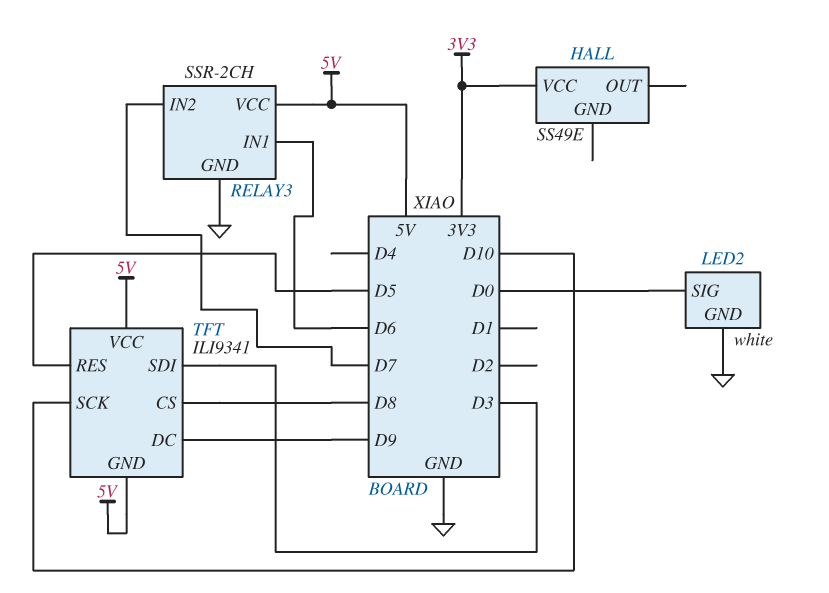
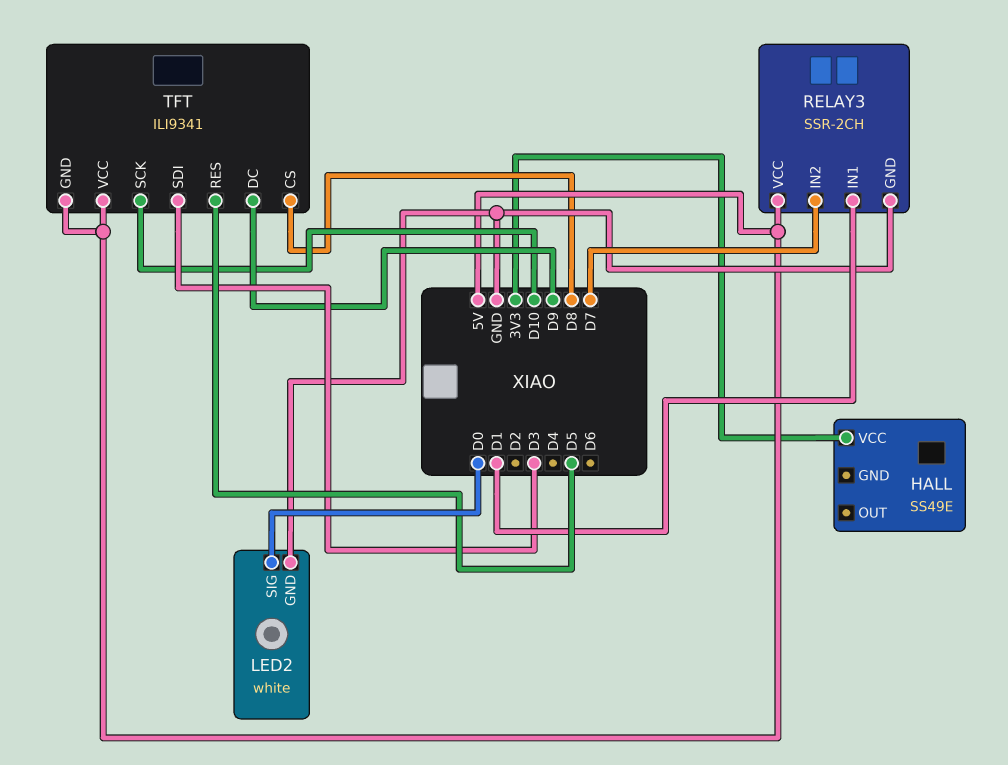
RELAY3 pin IN1: D6 -> D1

